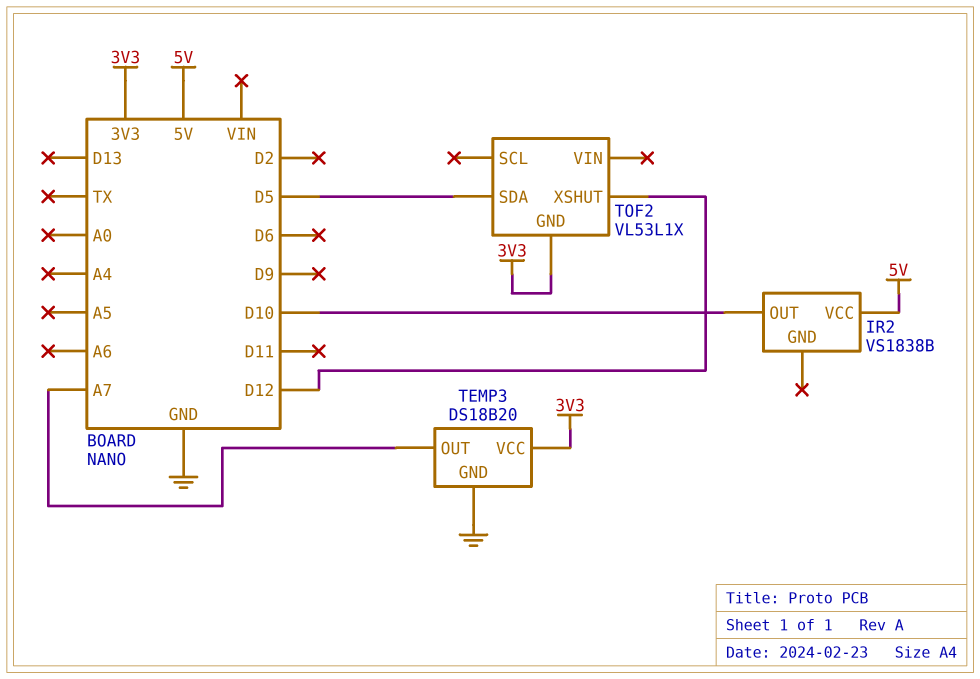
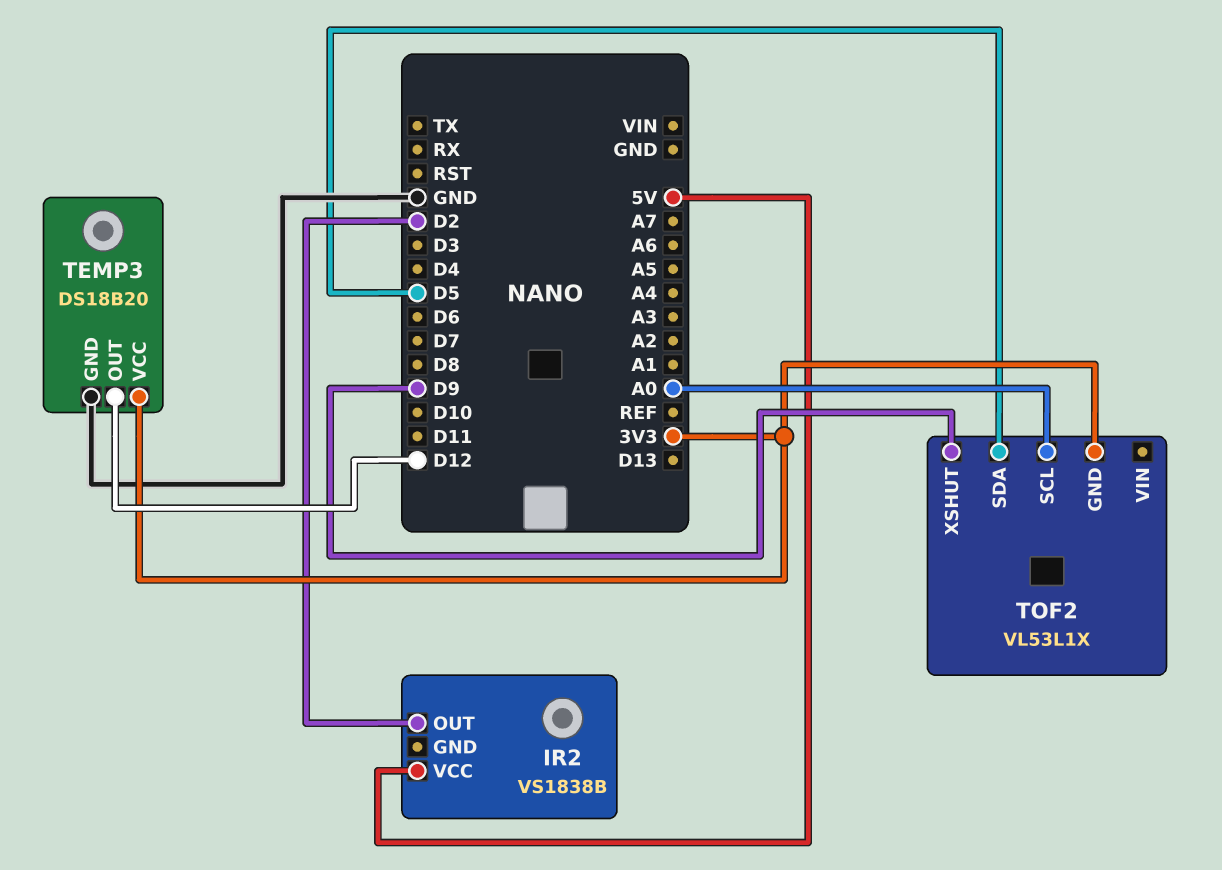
IR2 pin OUT: D10 -> D2
TEMP3 pin OUT: A7 -> D12
TOF2 pin SCL: none -> A0
TOF2 pin XSHUT: D12 -> D9

